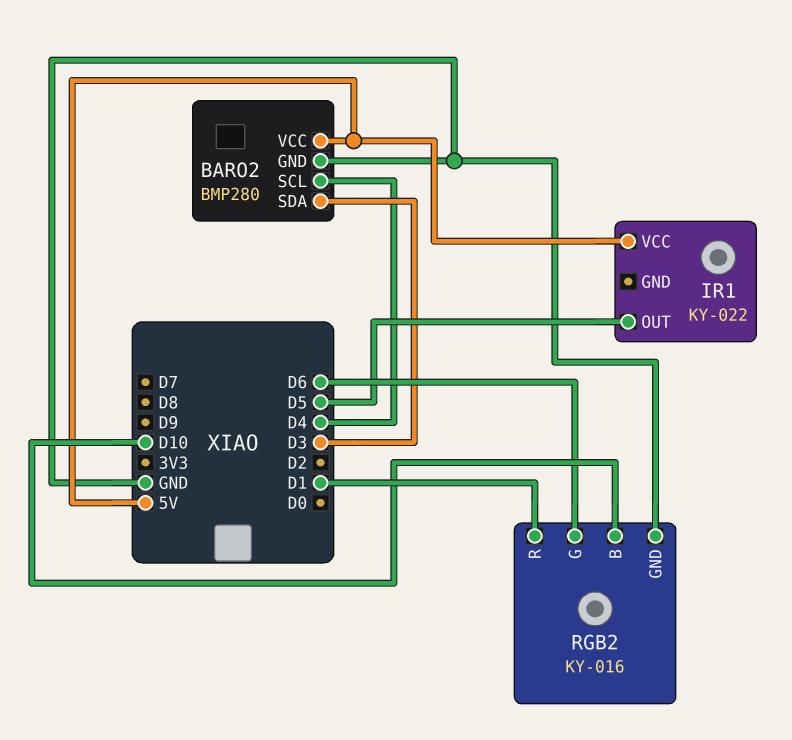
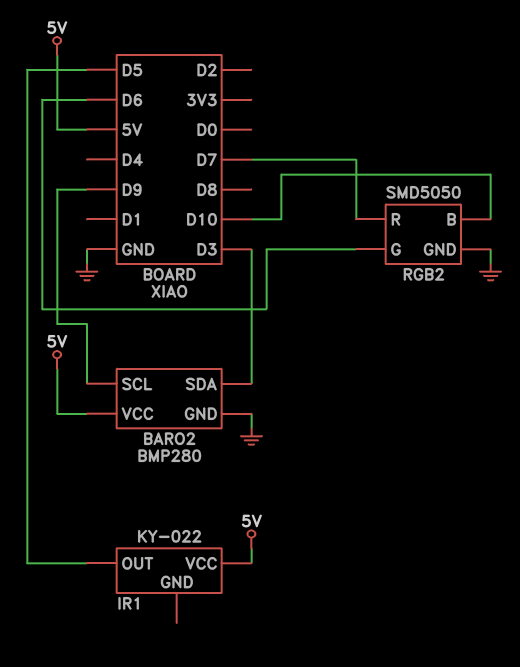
BARO2 pin SCL: D4 -> D9
RGB2: KY-016 -> SMD5050
RGB2 pin R: D1 -> D7

